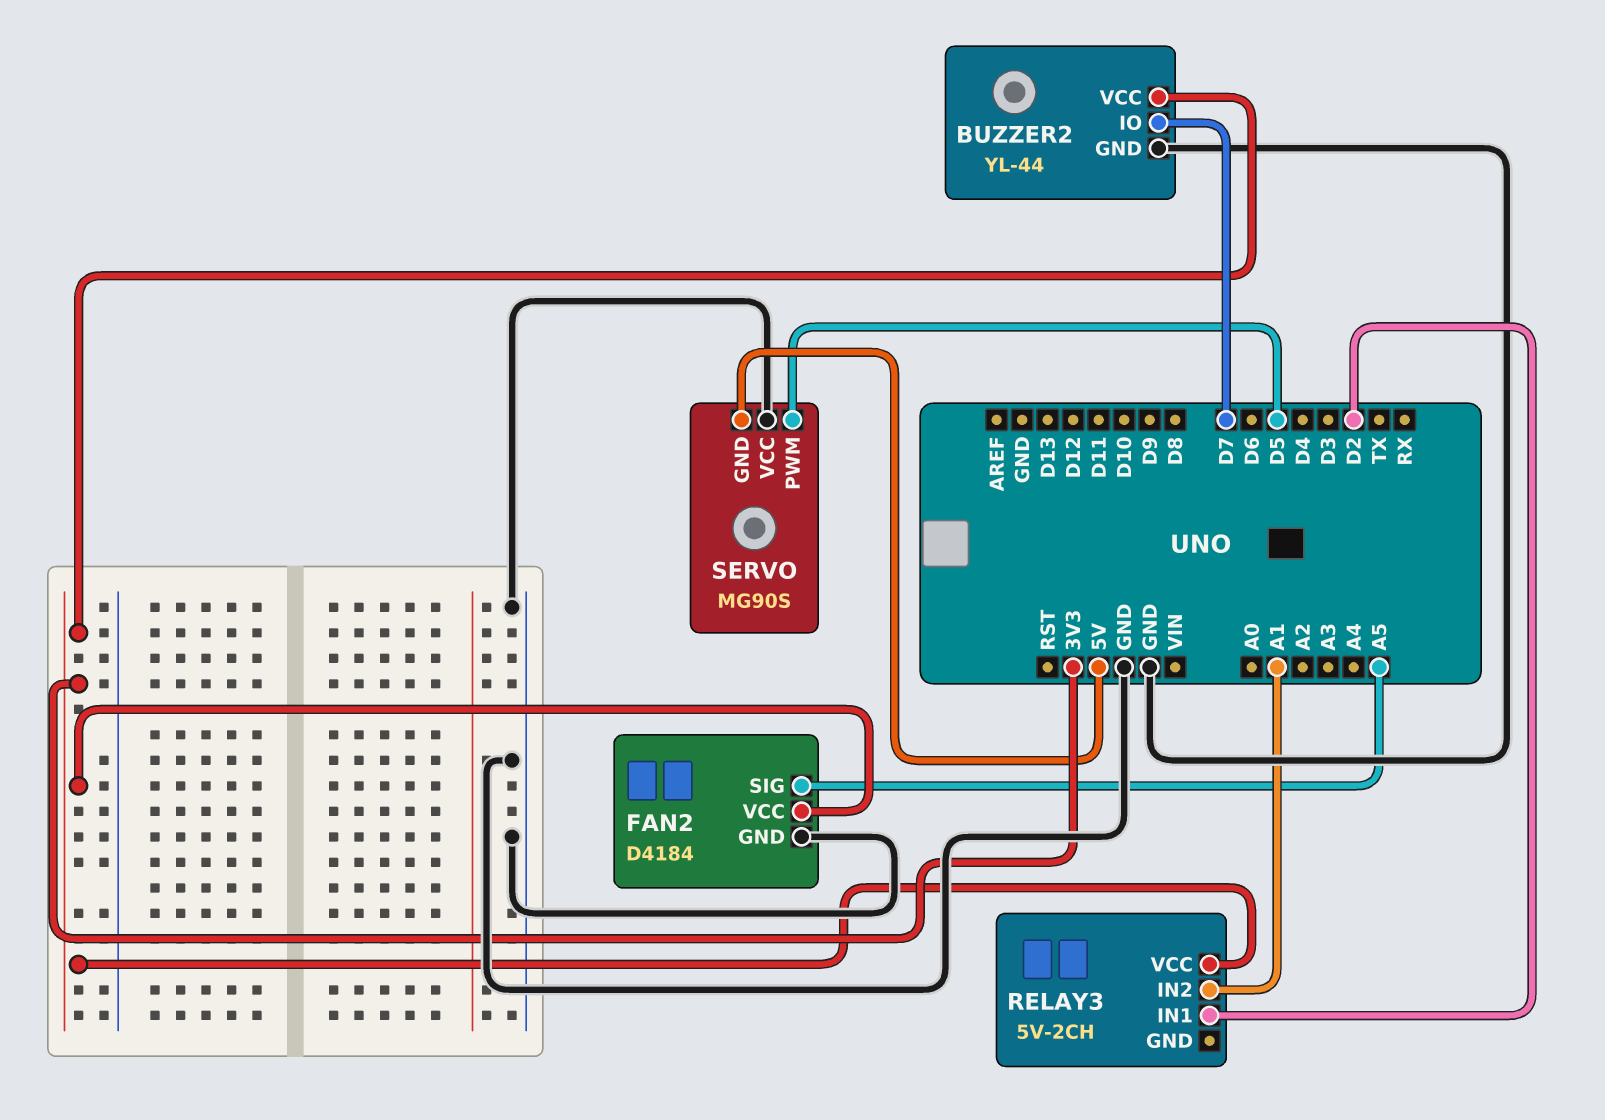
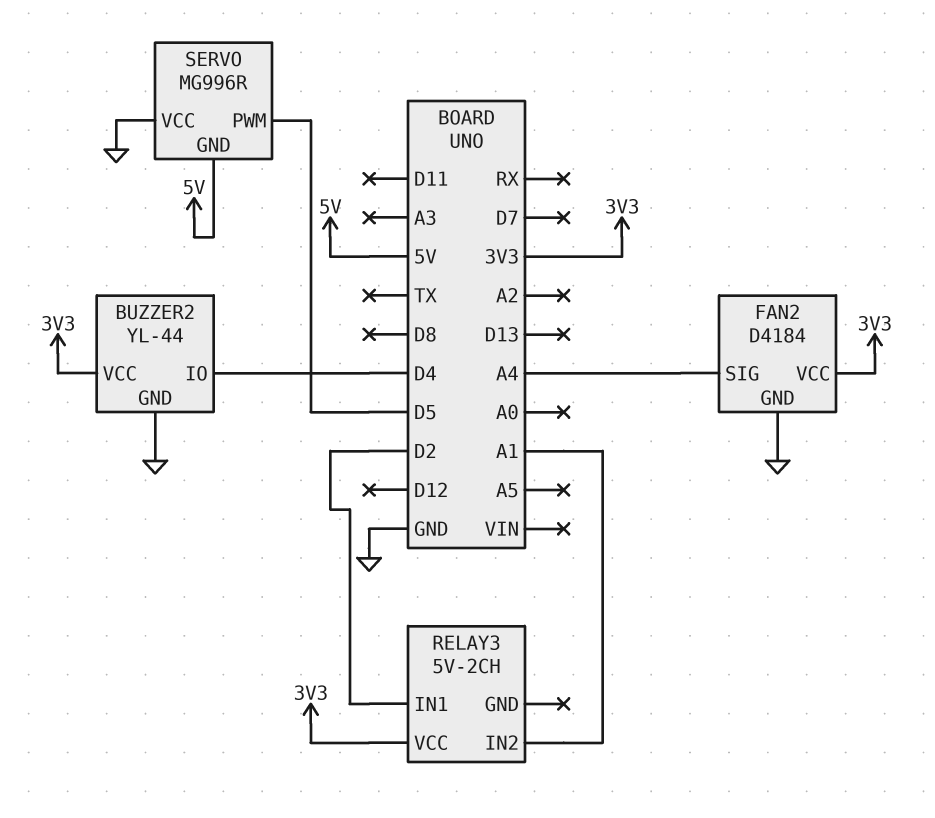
BUZZER2 pin IO: D7 -> D4
FAN2 pin SIG: A5 -> A4
SERVO: MG90S -> MG996R

